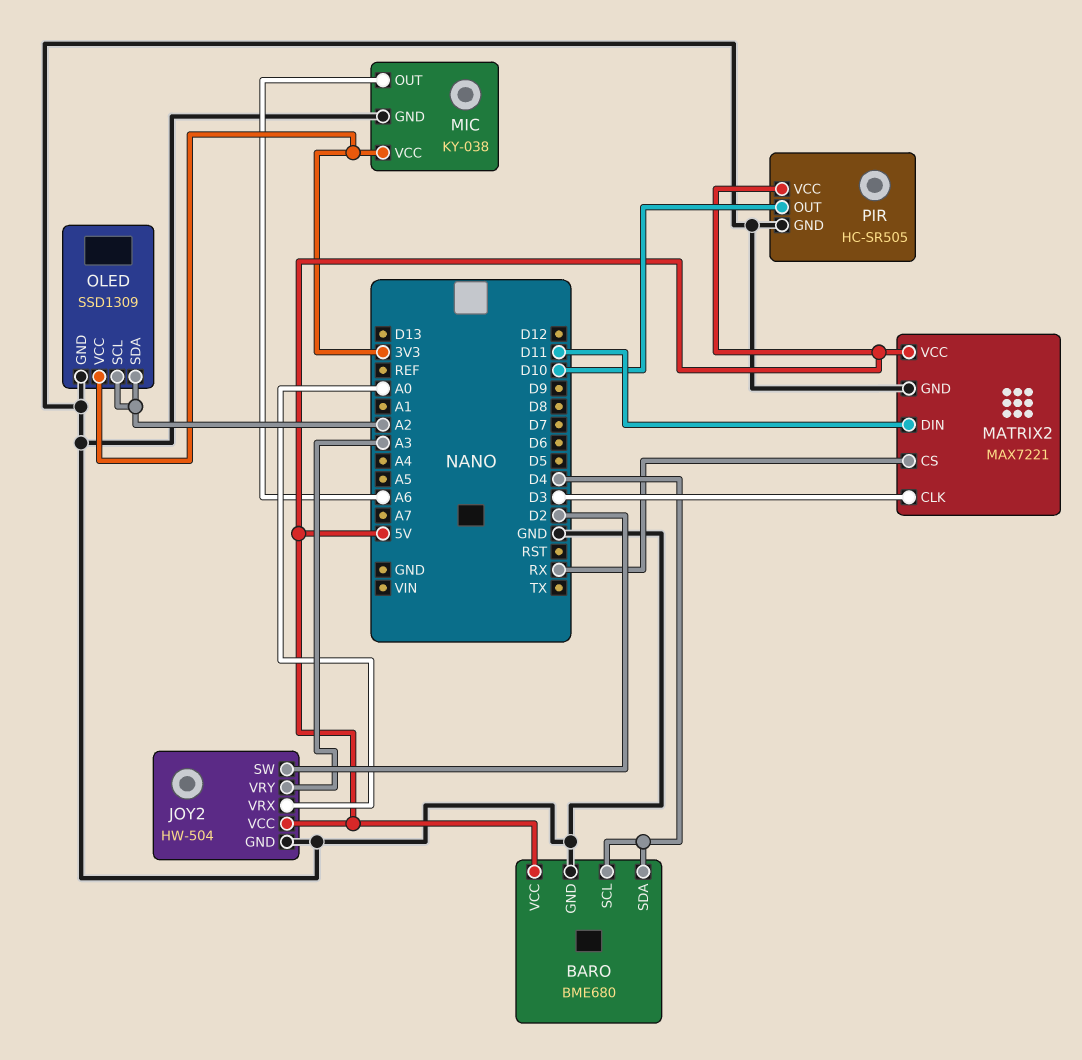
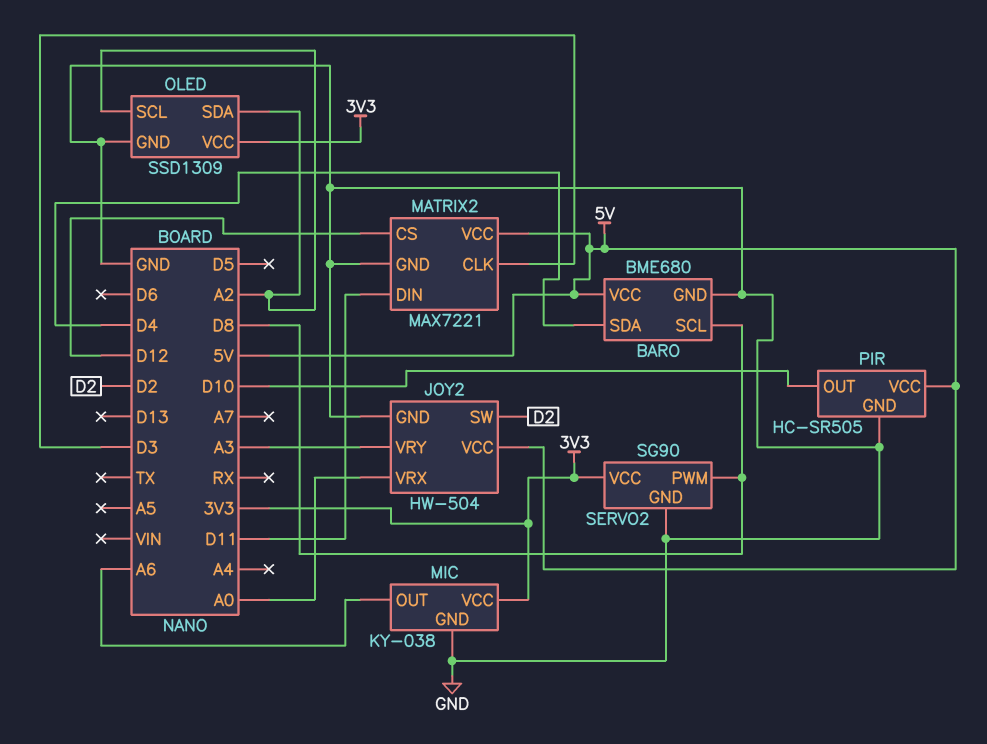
BARO pin SCL: D4 -> D8
MATRIX2 pin CS: RX -> D12
SERVO2: none -> SG90
SERVO2 pin GND: none -> GND
SERVO2 pin PWM: none -> D8
SERVO2 pin VCC: none -> 3V3

